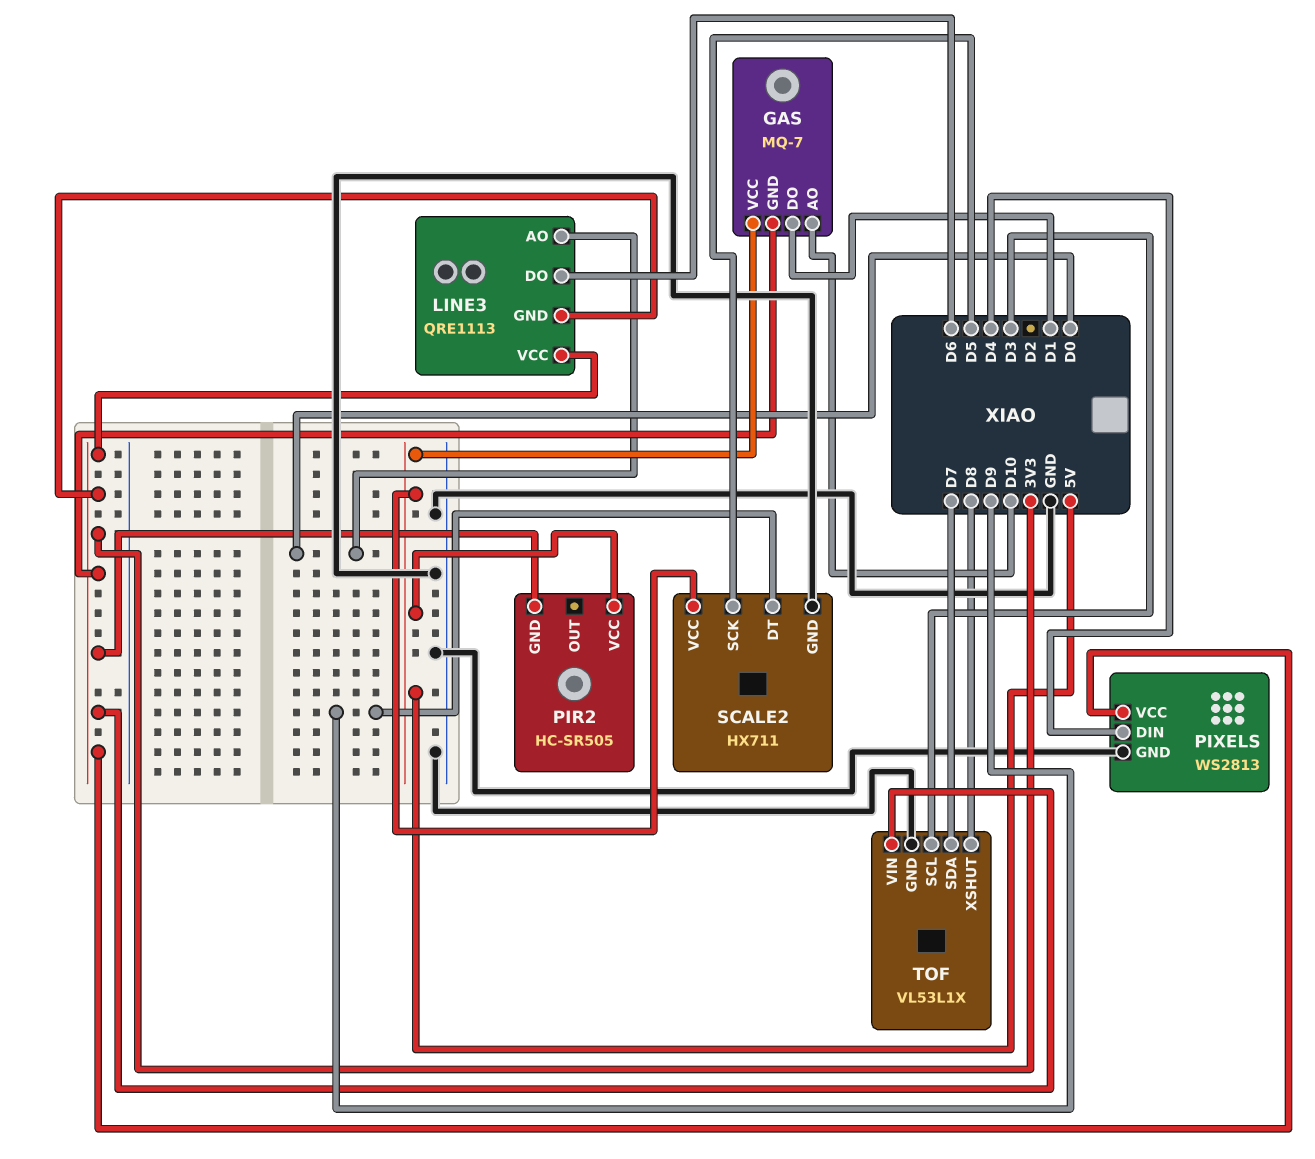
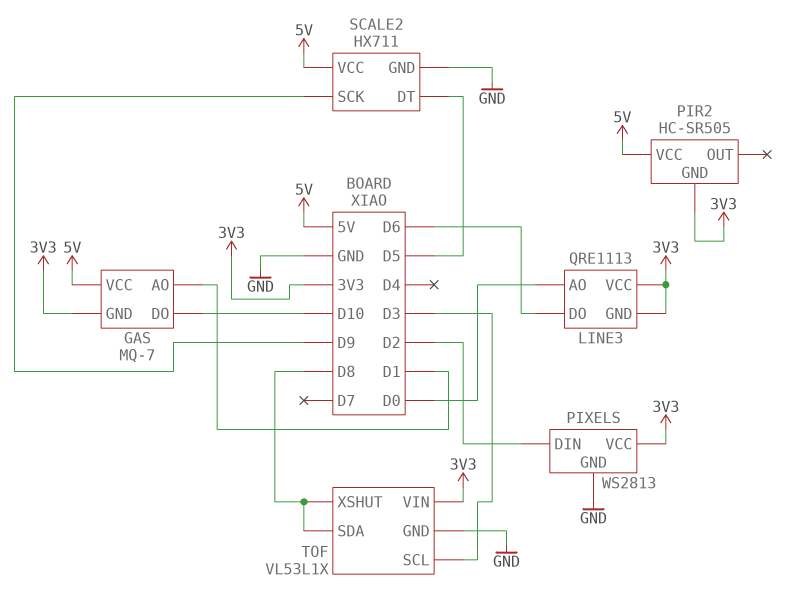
GAS pin AO: D10 -> D1
GAS pin DO: D1 -> D10
PIXELS pin DIN: D4 -> D2
SCALE2 pin DT: D9 -> D5
SCALE2 pin SCK: D5 -> D9
TOF pin SDA: D7 -> D8

